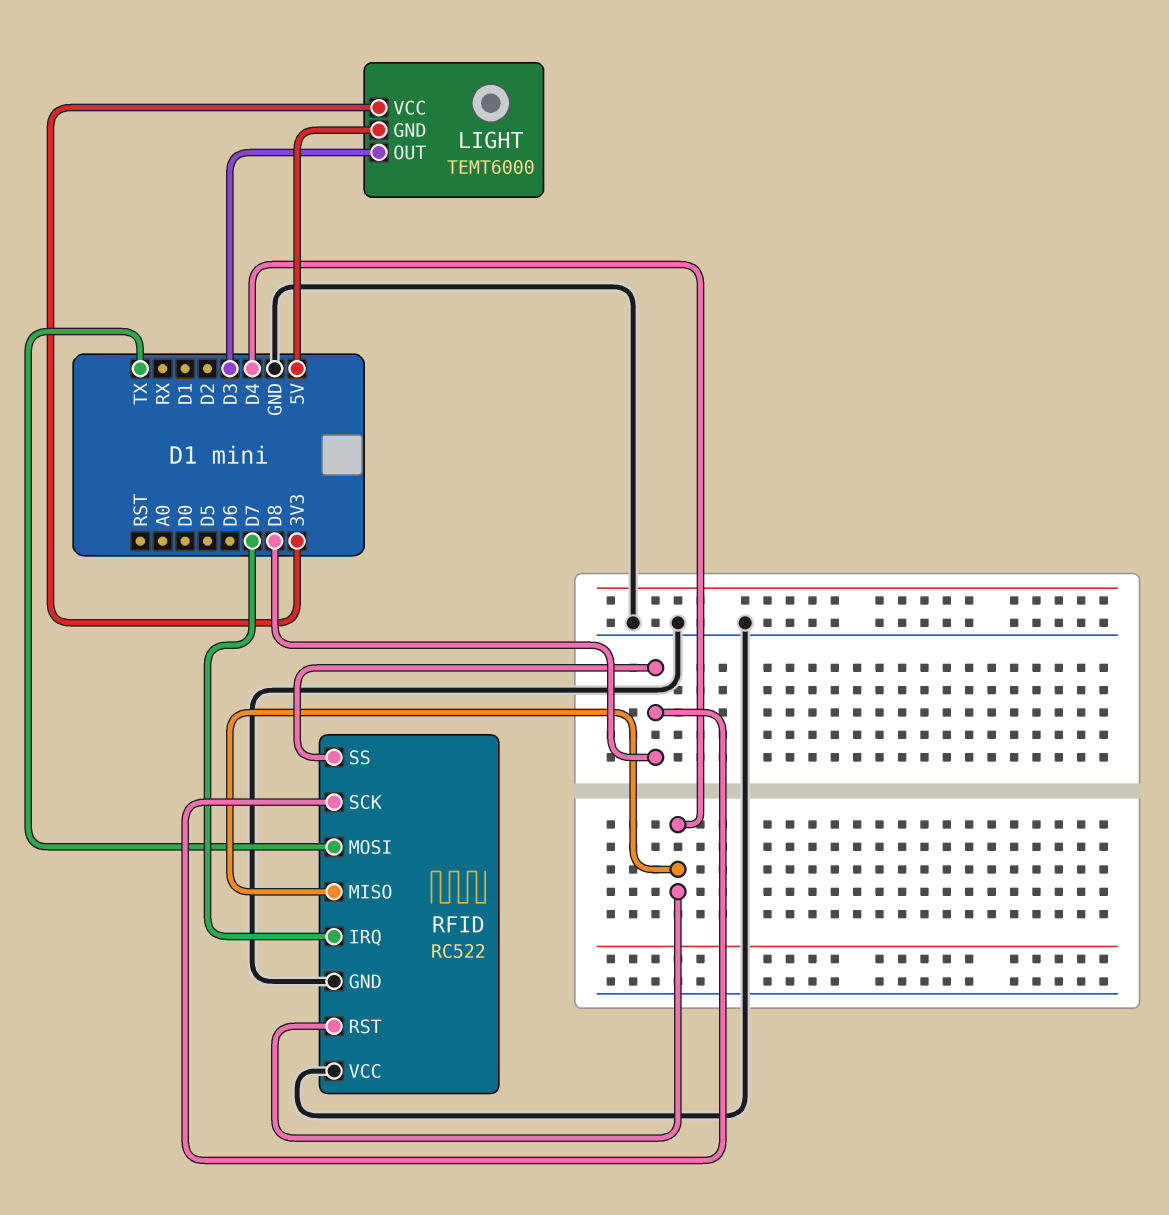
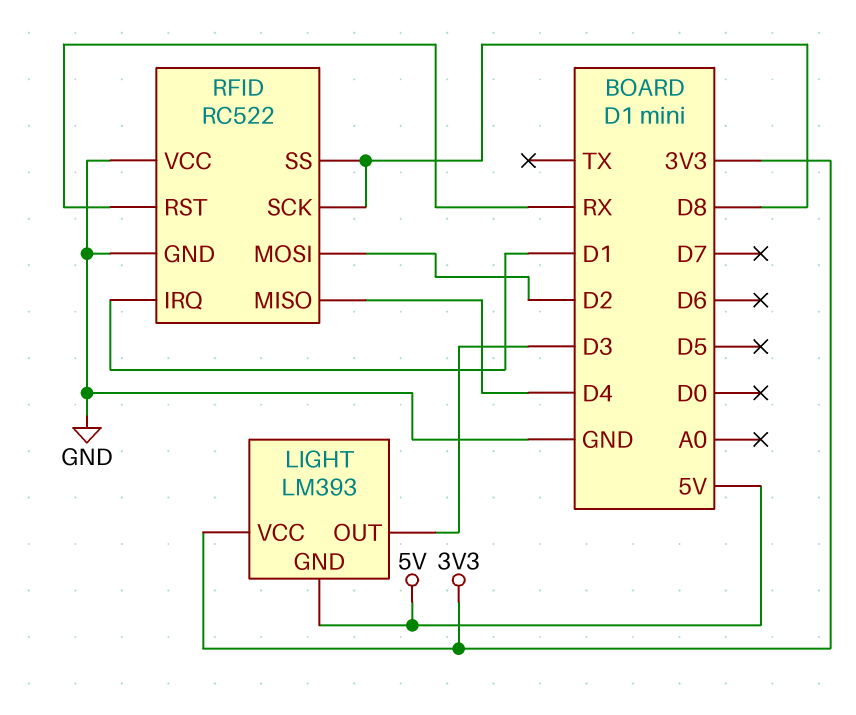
LIGHT: TEMT6000 -> LM393
RFID pin IRQ: D7 -> D1
RFID pin MOSI: TX -> D2
RFID pin RST: D4 -> RX

